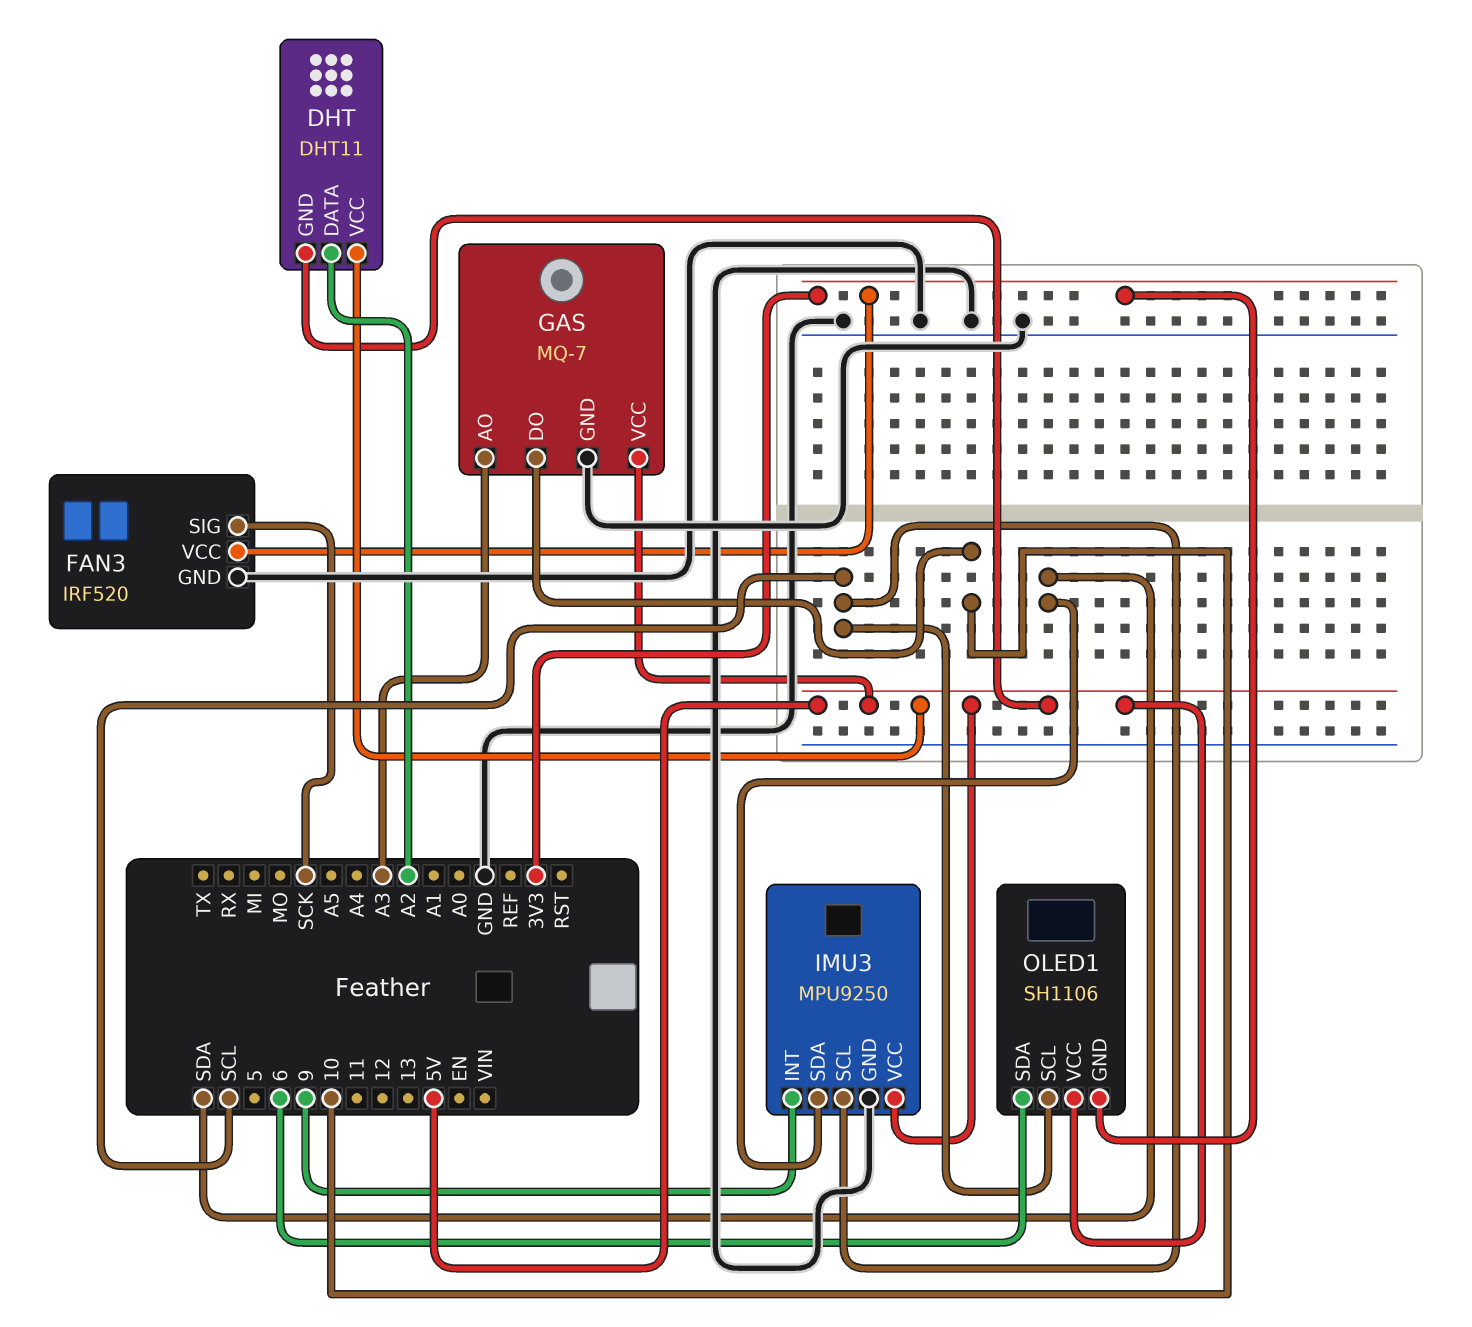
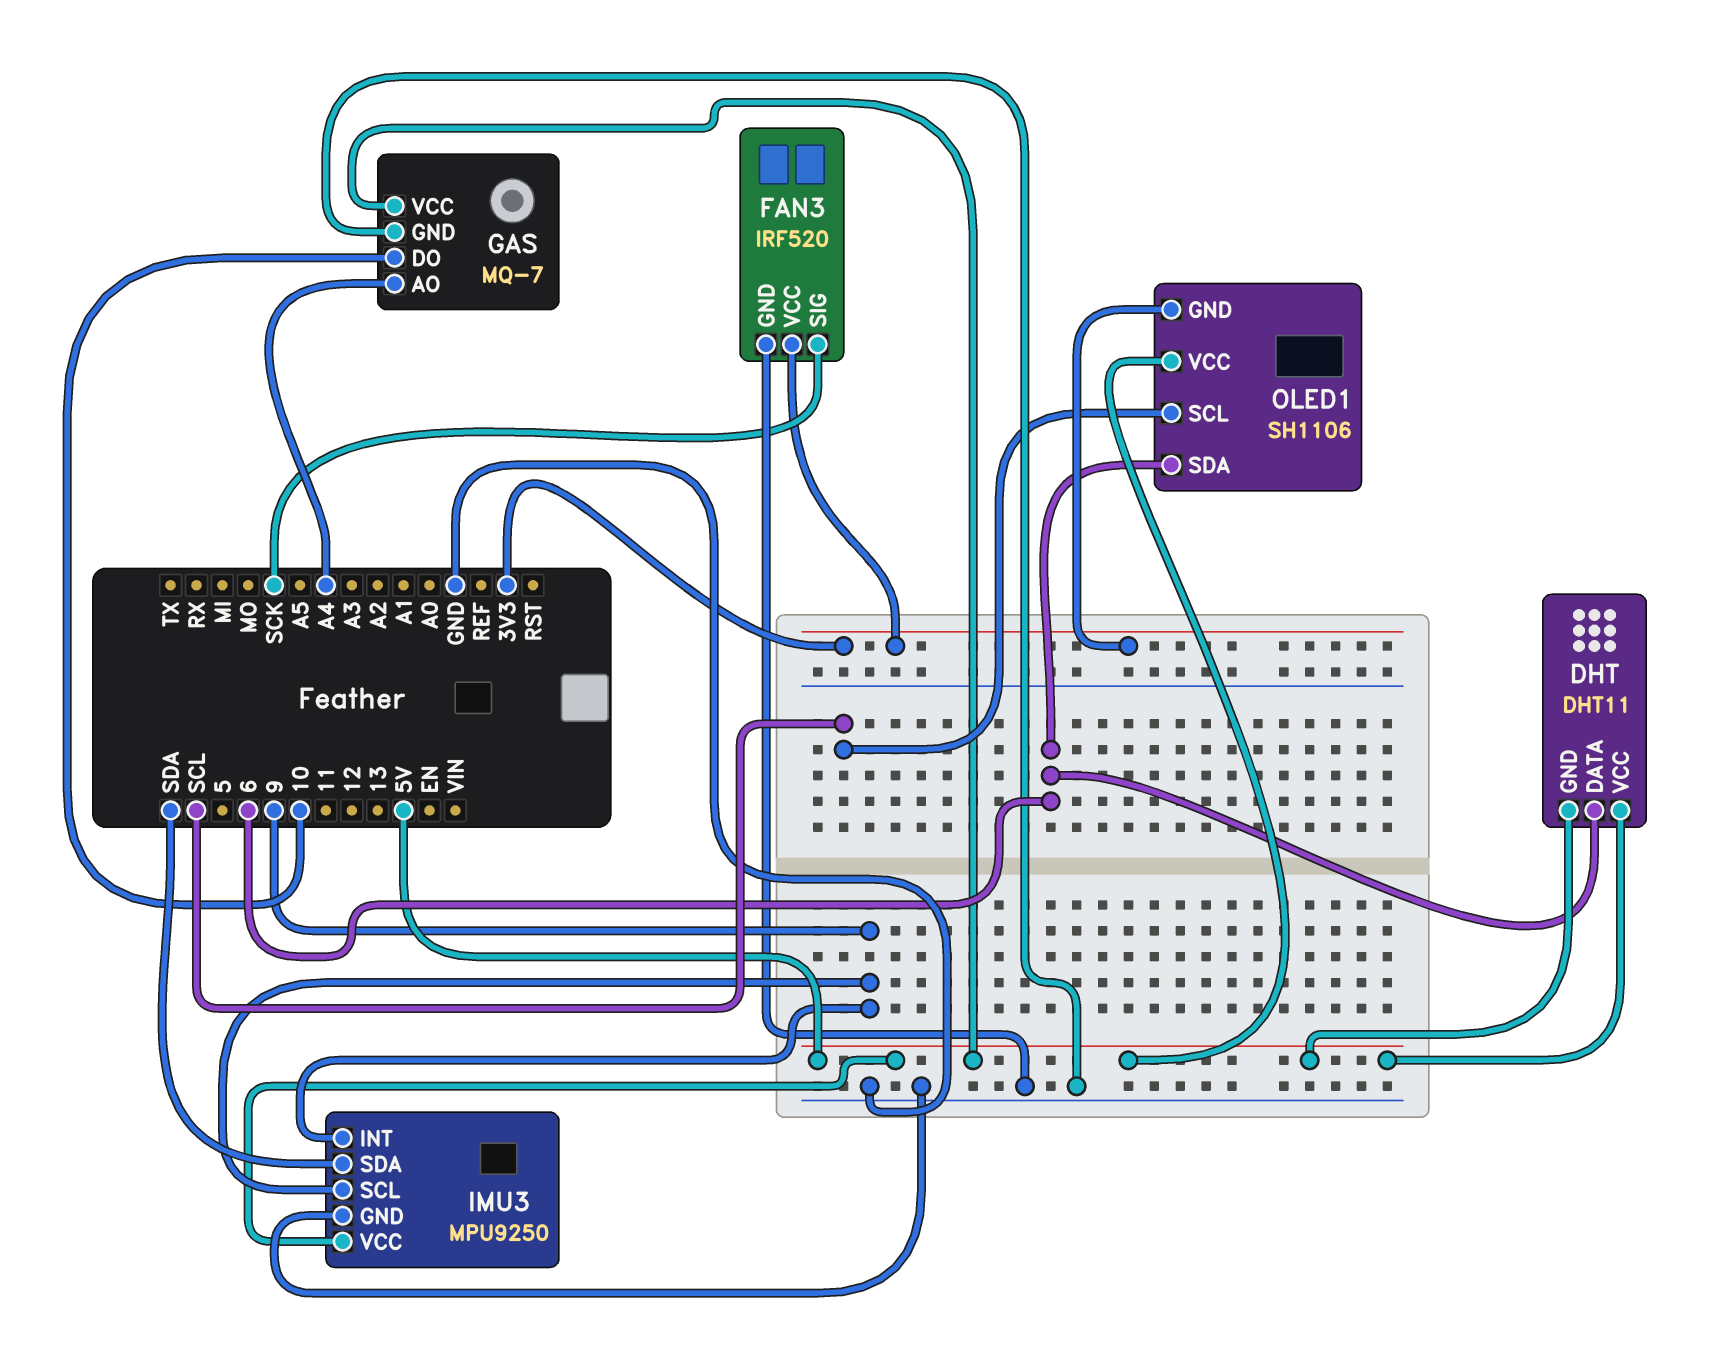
DHT pin DATA: A2 -> 6
GAS pin AO: A3 -> A4
IMU3 pin SCL: SCL -> 9

